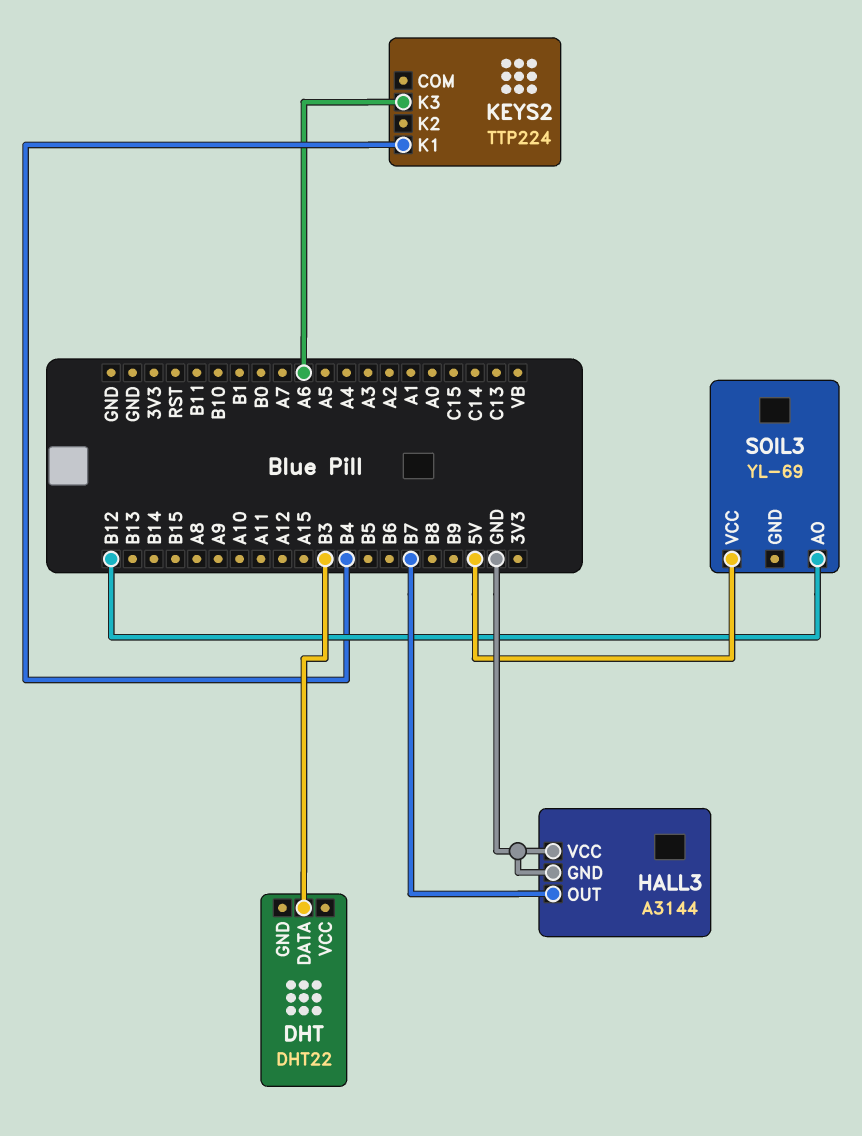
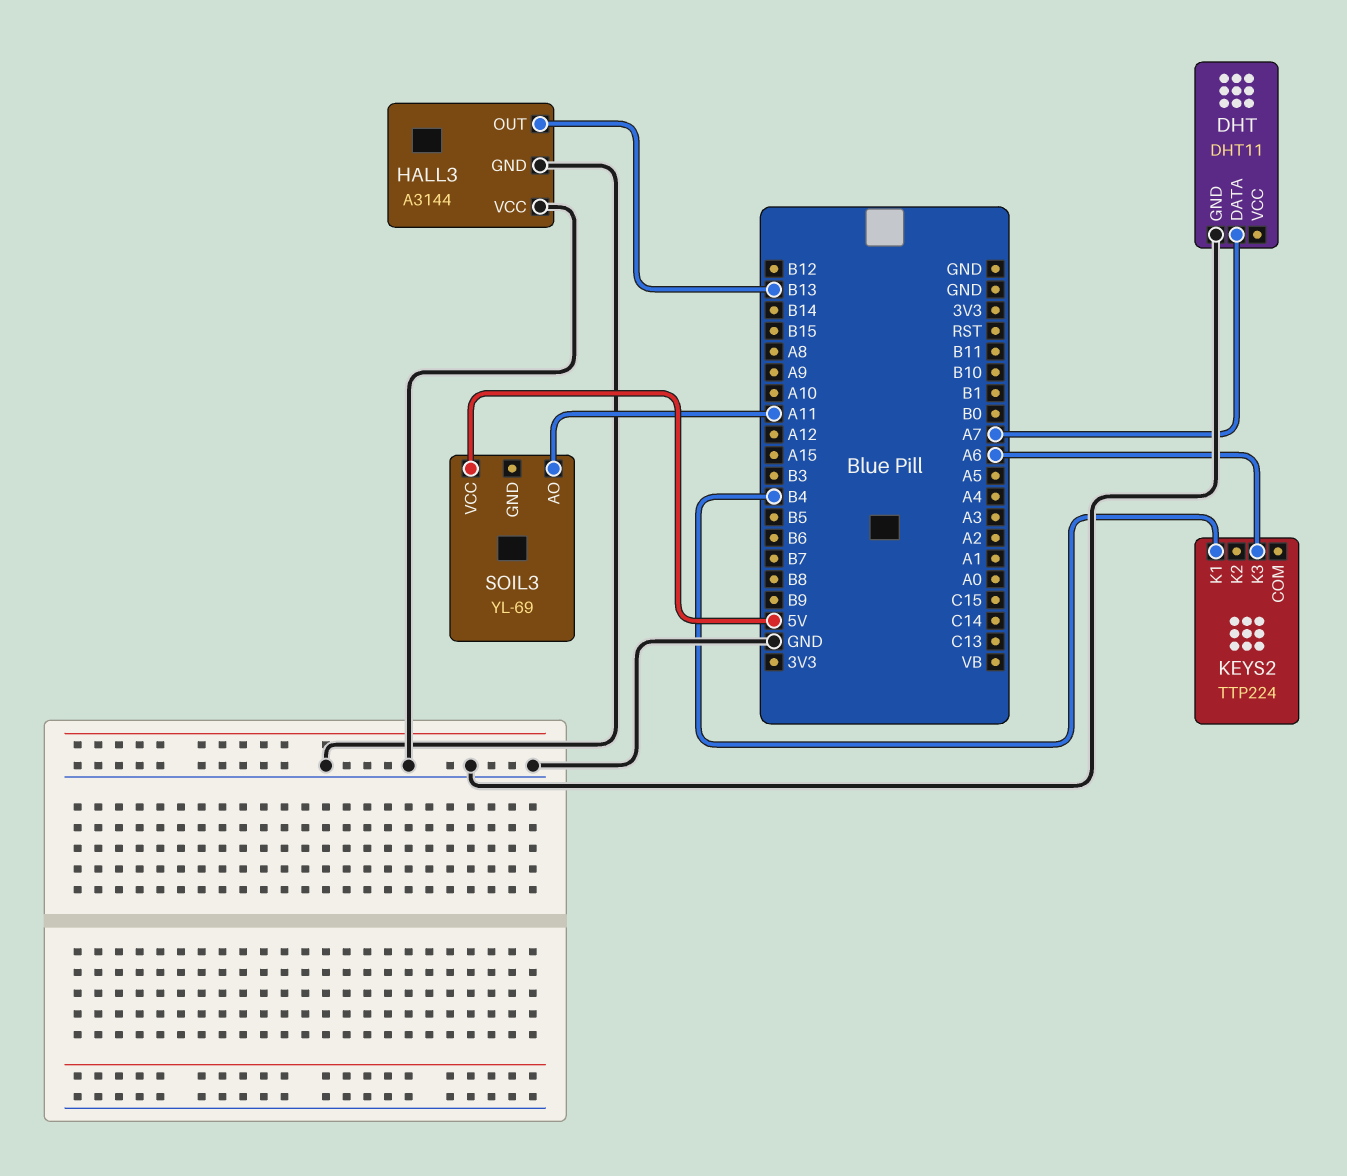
DHT: DHT22 -> DHT11
DHT pin DATA: B3 -> A7
DHT pin GND: none -> GND
HALL3 pin OUT: B7 -> B13
SOIL3 pin AO: B12 -> A11

